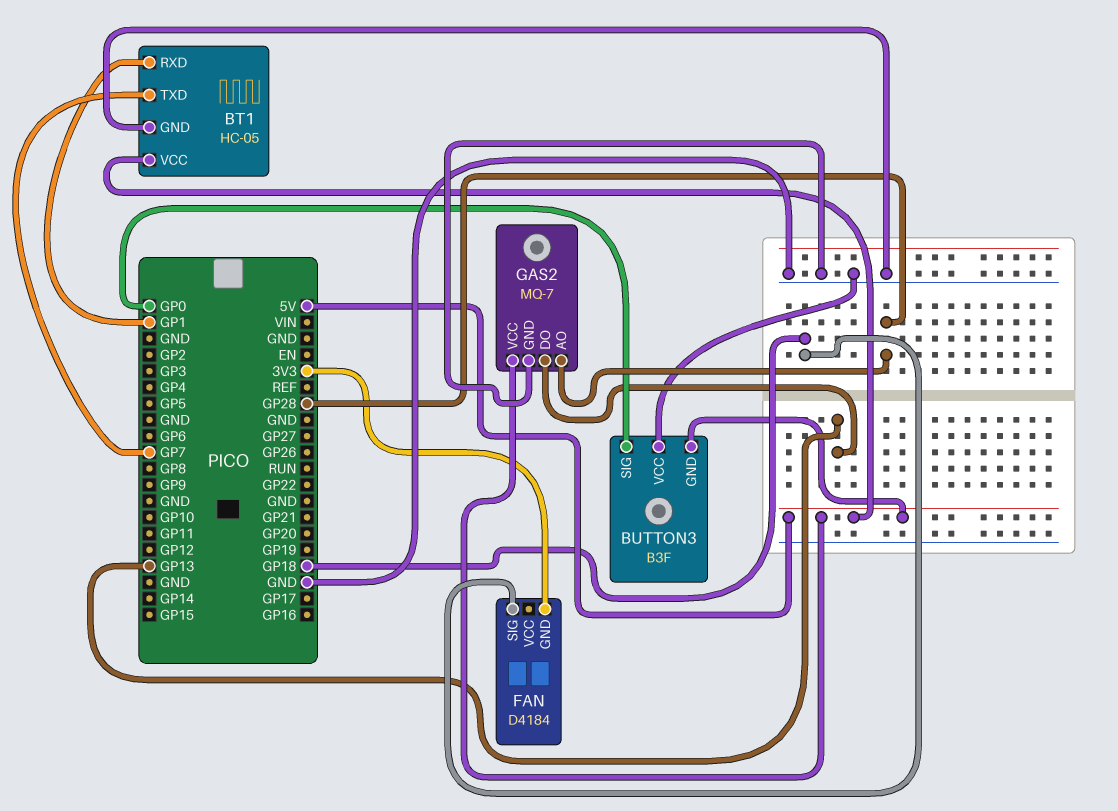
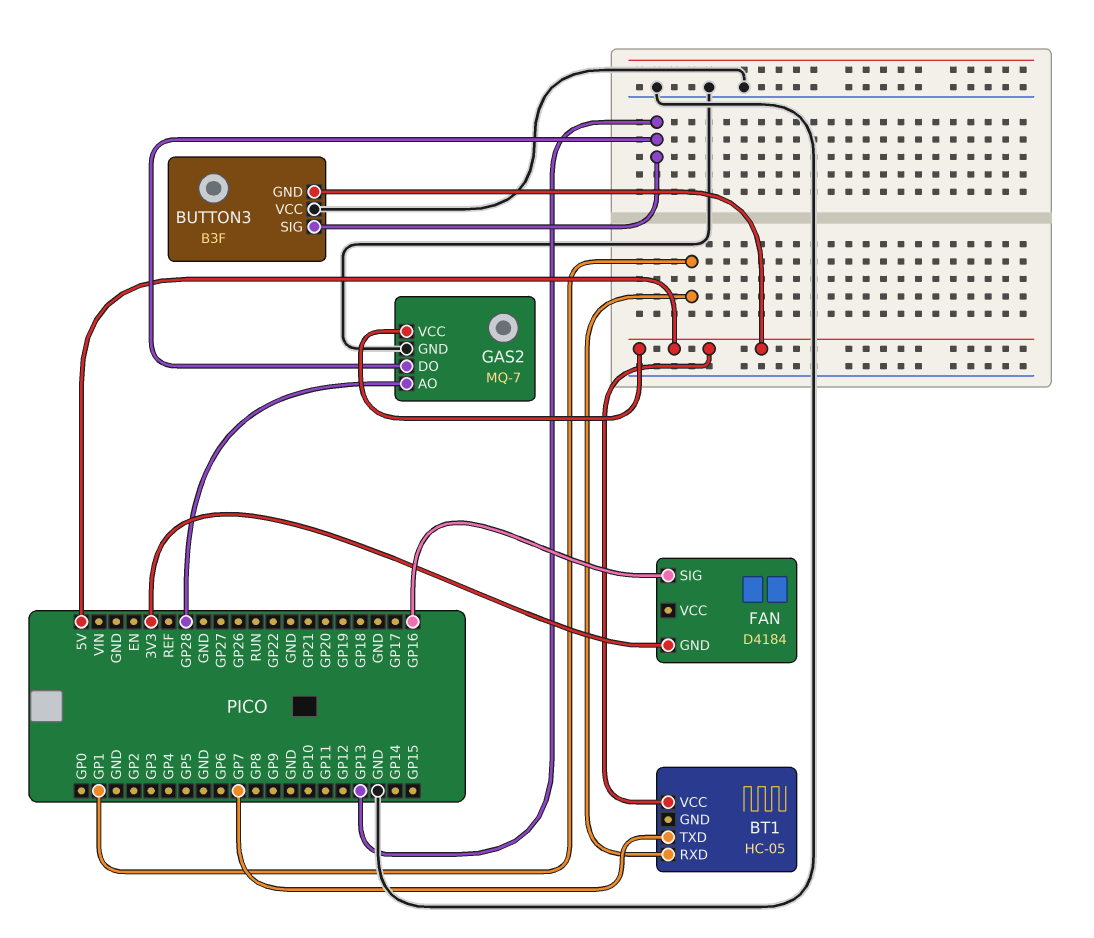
BT1 pin GND: GND -> none
BUTTON3 pin SIG: GP0 -> GP13
FAN pin SIG: GP18 -> GP16

